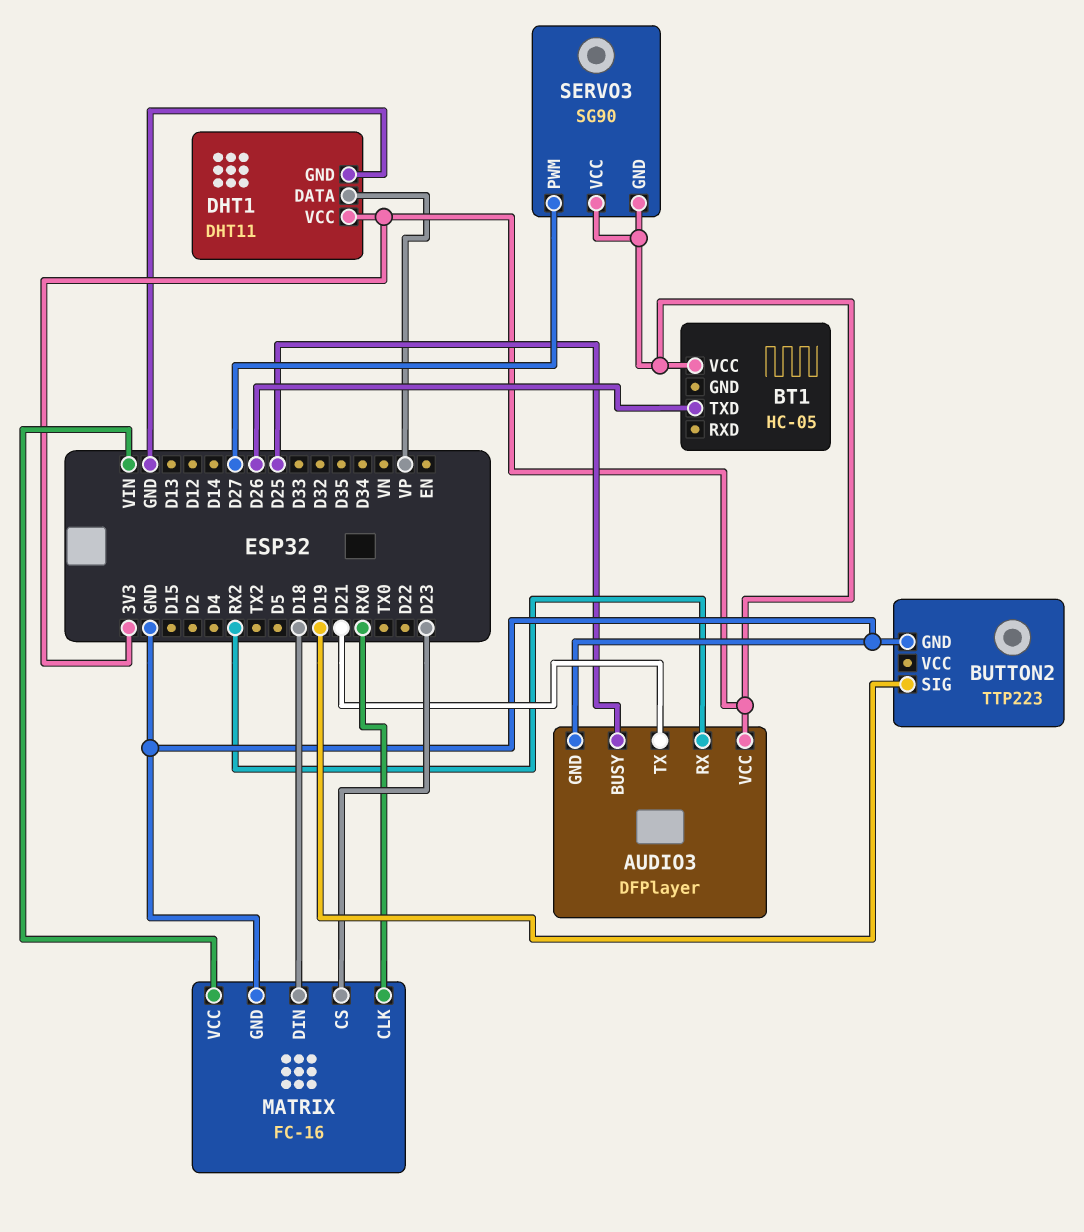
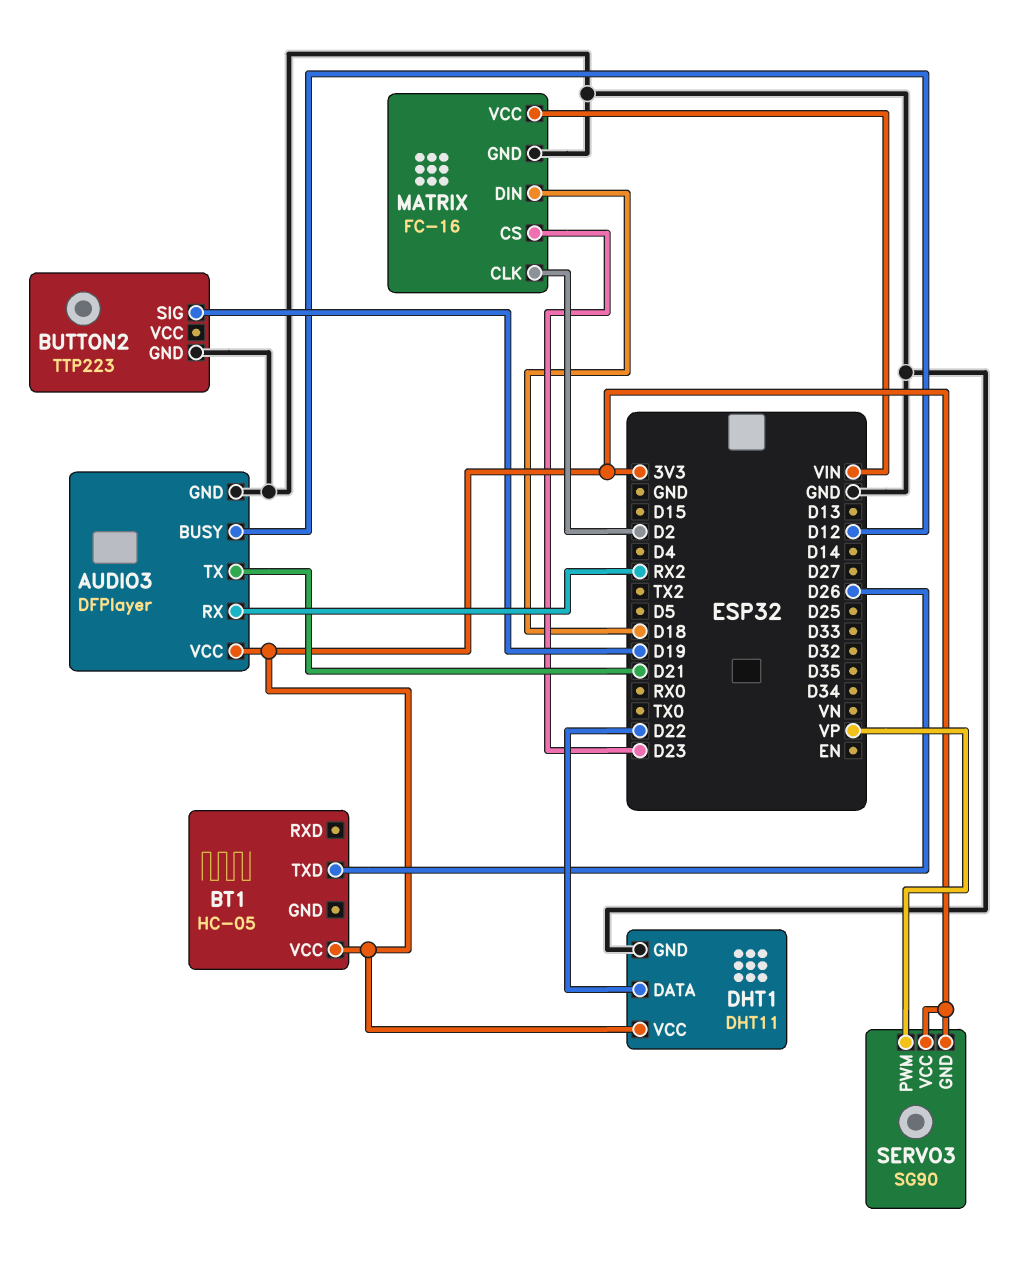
AUDIO3 pin BUSY: D25 -> D12
DHT1 pin DATA: VP -> D22
MATRIX pin CLK: RX0 -> D2
SERVO3 pin PWM: D27 -> VP

